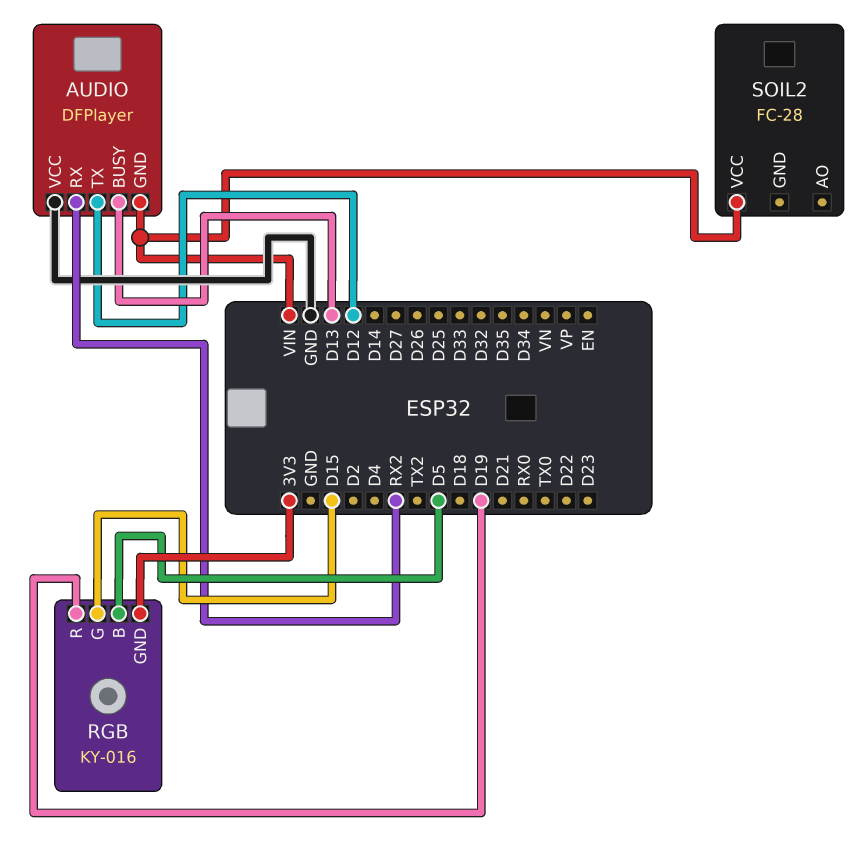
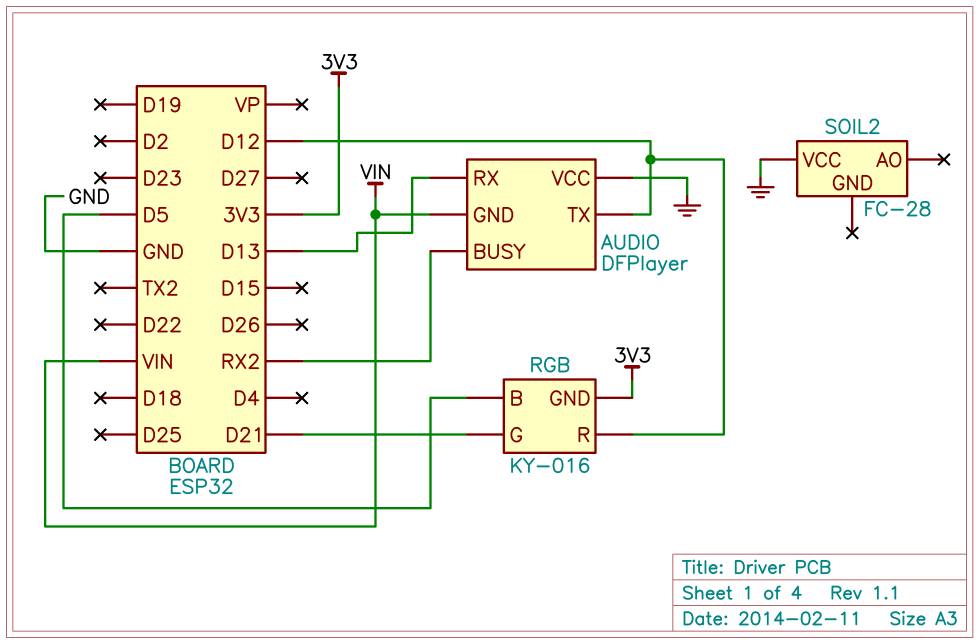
AUDIO pin BUSY: D13 -> RX2
AUDIO pin RX: RX2 -> D13
RGB pin G: D15 -> D21
RGB pin R: D19 -> D12
SOIL2 pin VCC: VIN -> GND

